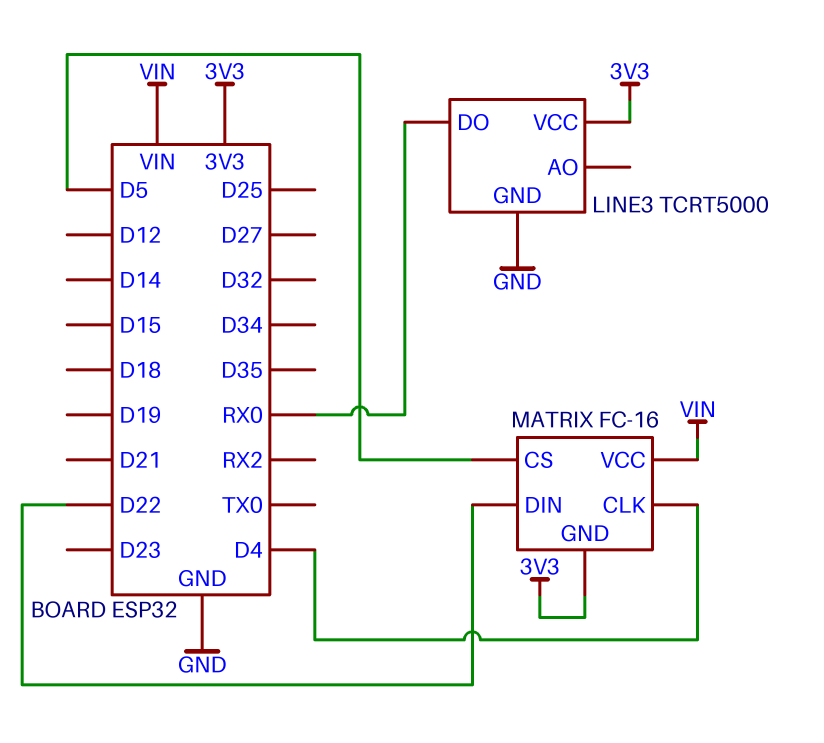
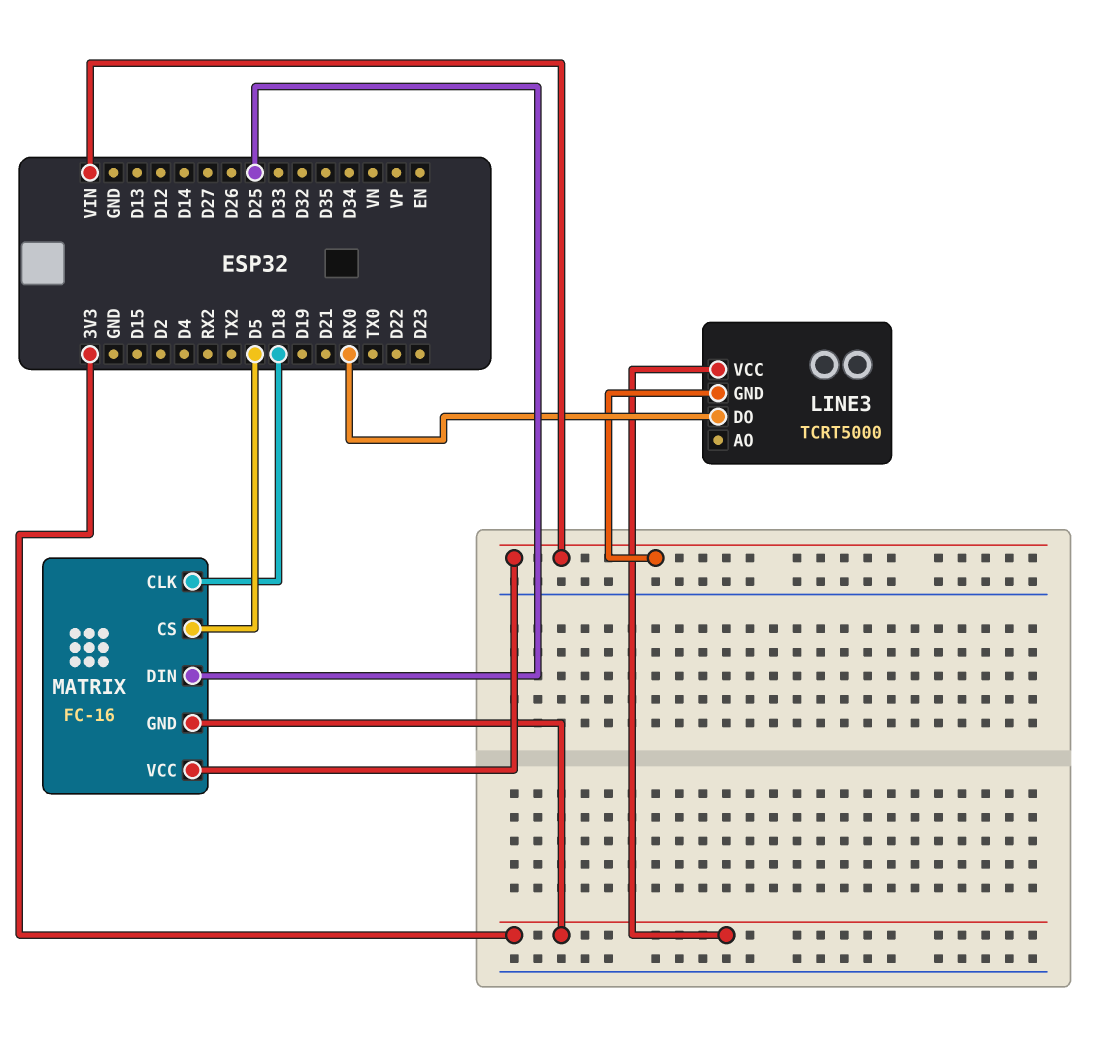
LINE3 pin GND: GND -> VIN
MATRIX pin CLK: D4 -> D18
MATRIX pin DIN: D22 -> D25

